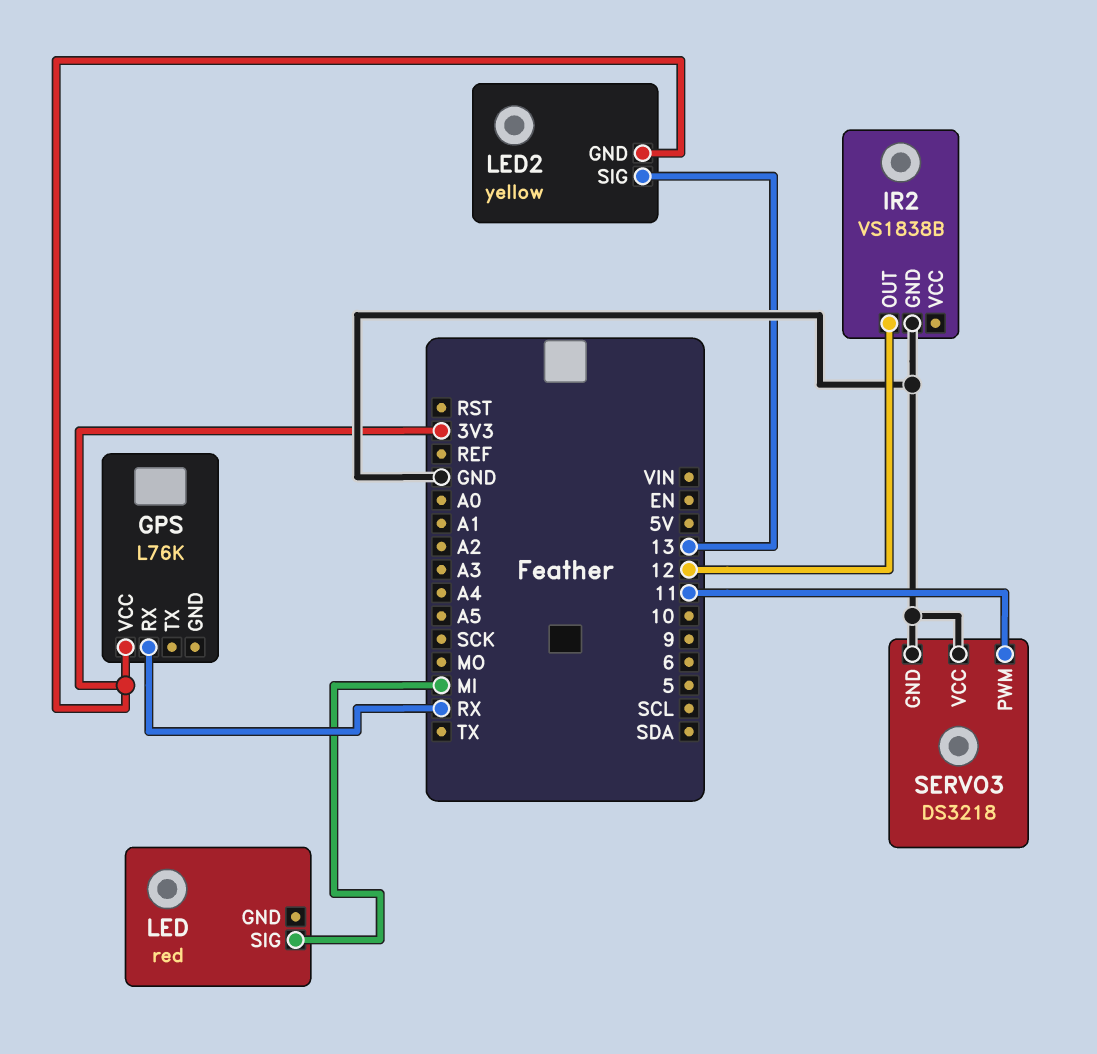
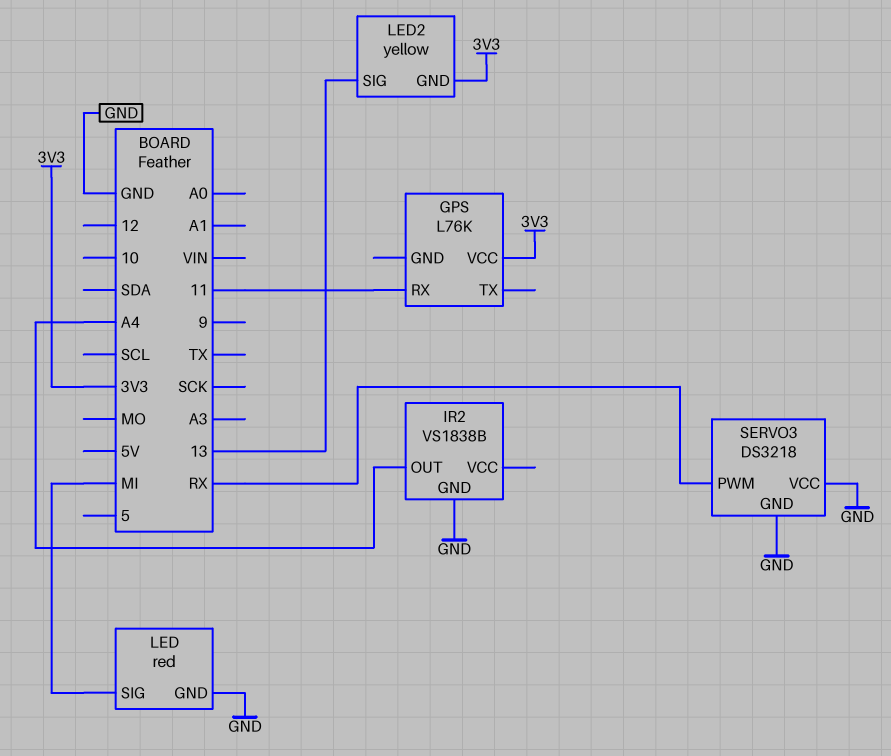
GPS pin RX: RX -> 11
IR2 pin OUT: 12 -> A4
LED pin GND: none -> GND
SERVO3 pin PWM: 11 -> RX

